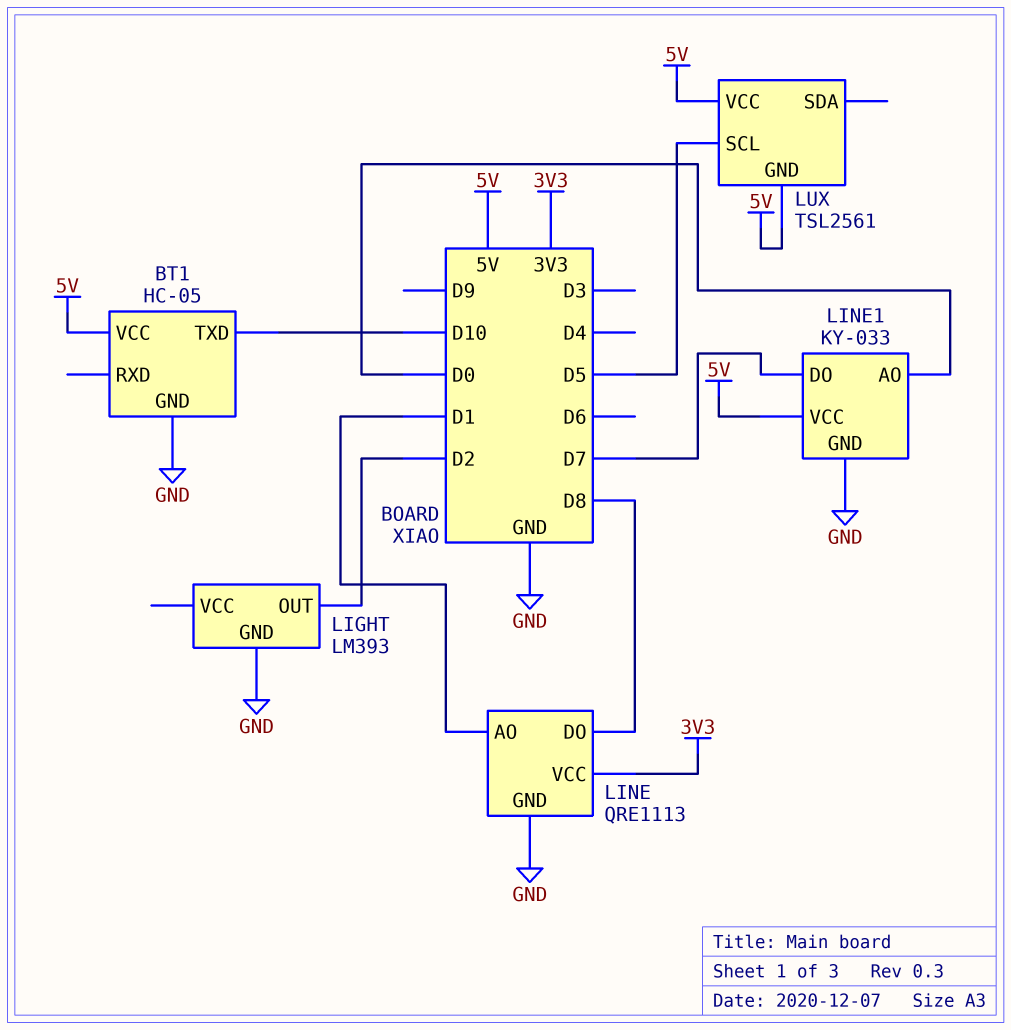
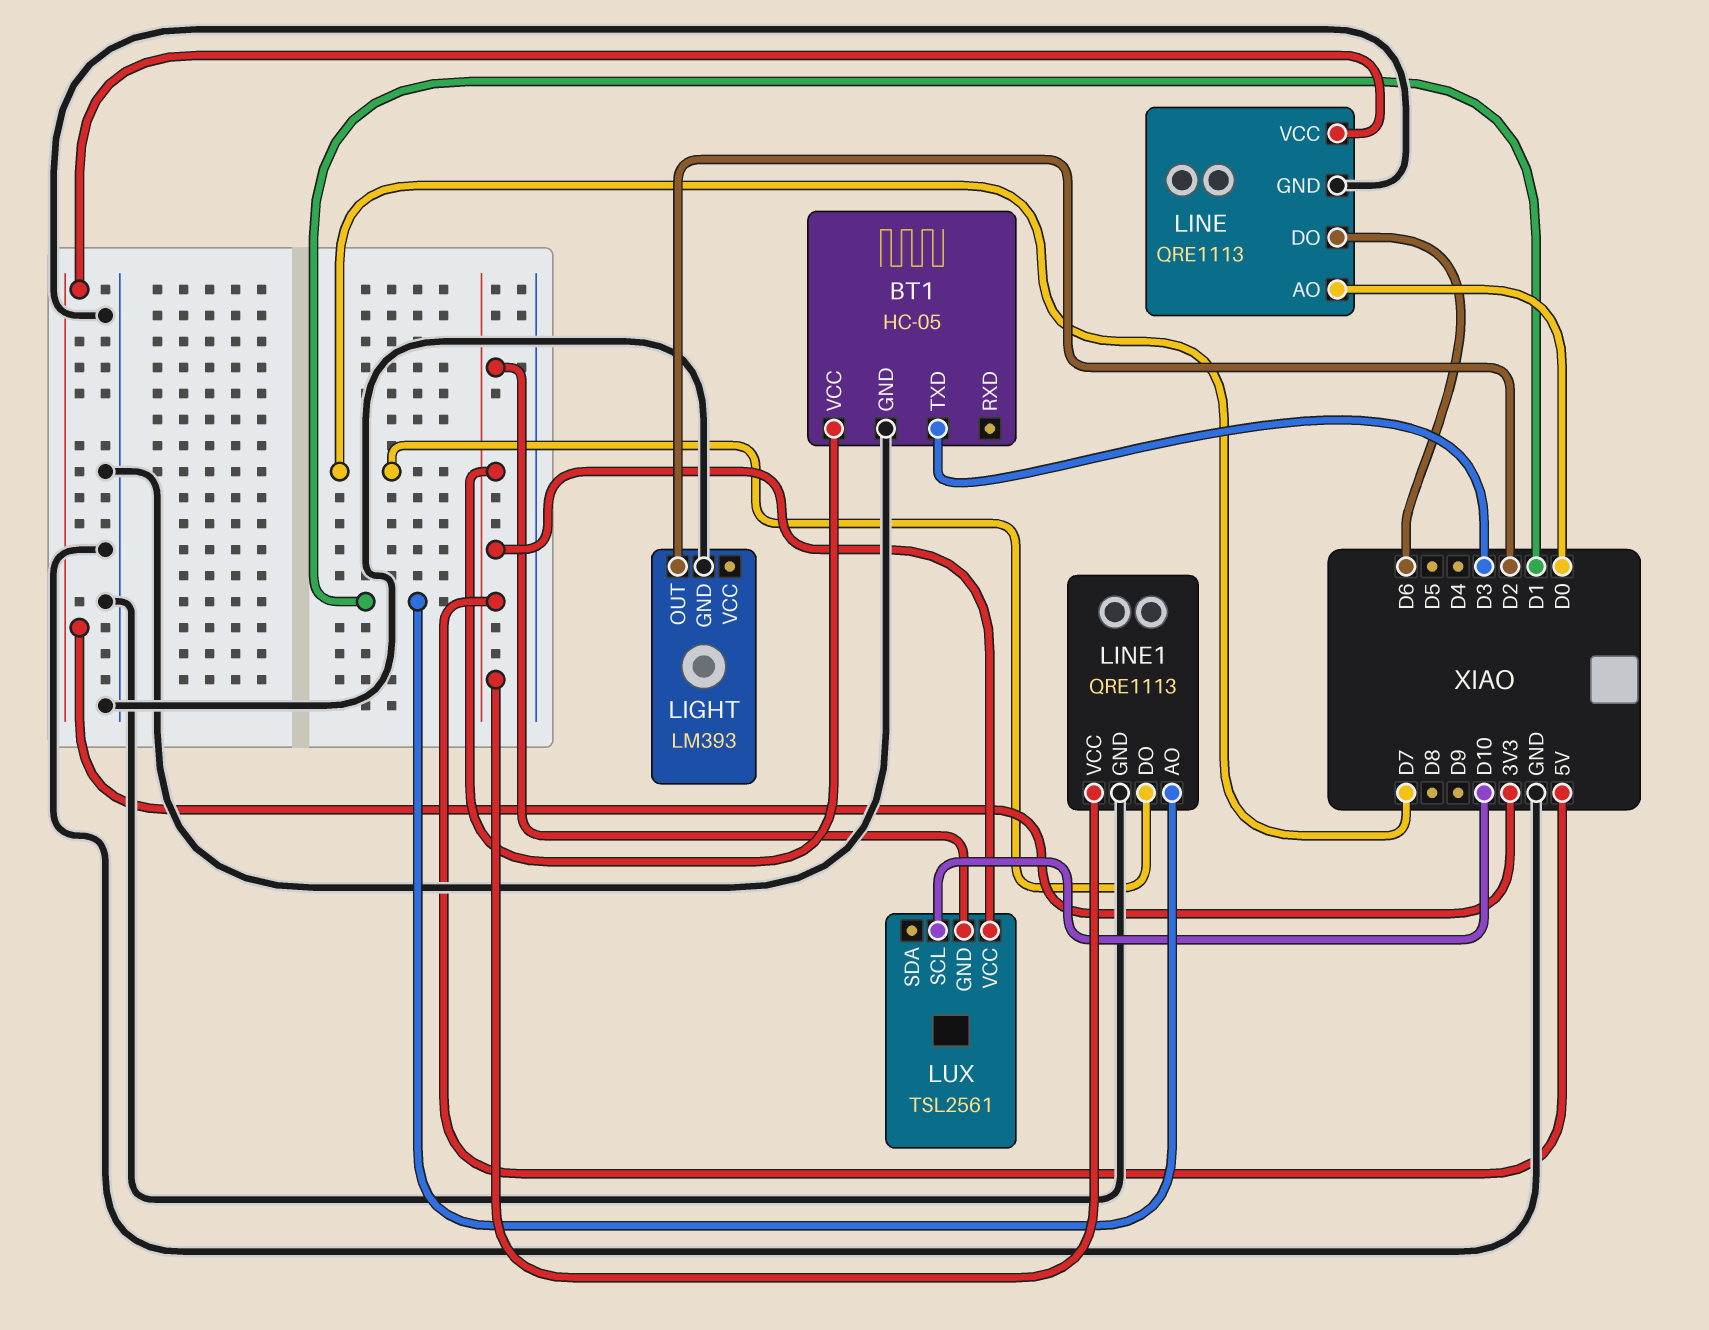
BT1 pin TXD: D10 -> D3
LINE pin AO: D1 -> D0
LINE pin DO: D8 -> D6
LINE1: KY-033 -> QRE1113
LINE1 pin AO: D0 -> D1
LUX pin SCL: D5 -> D10

